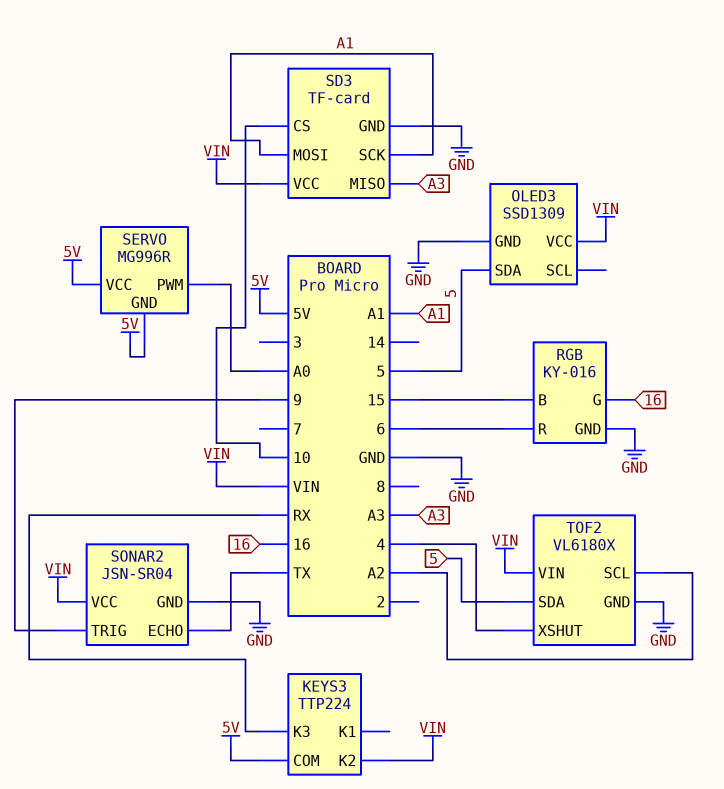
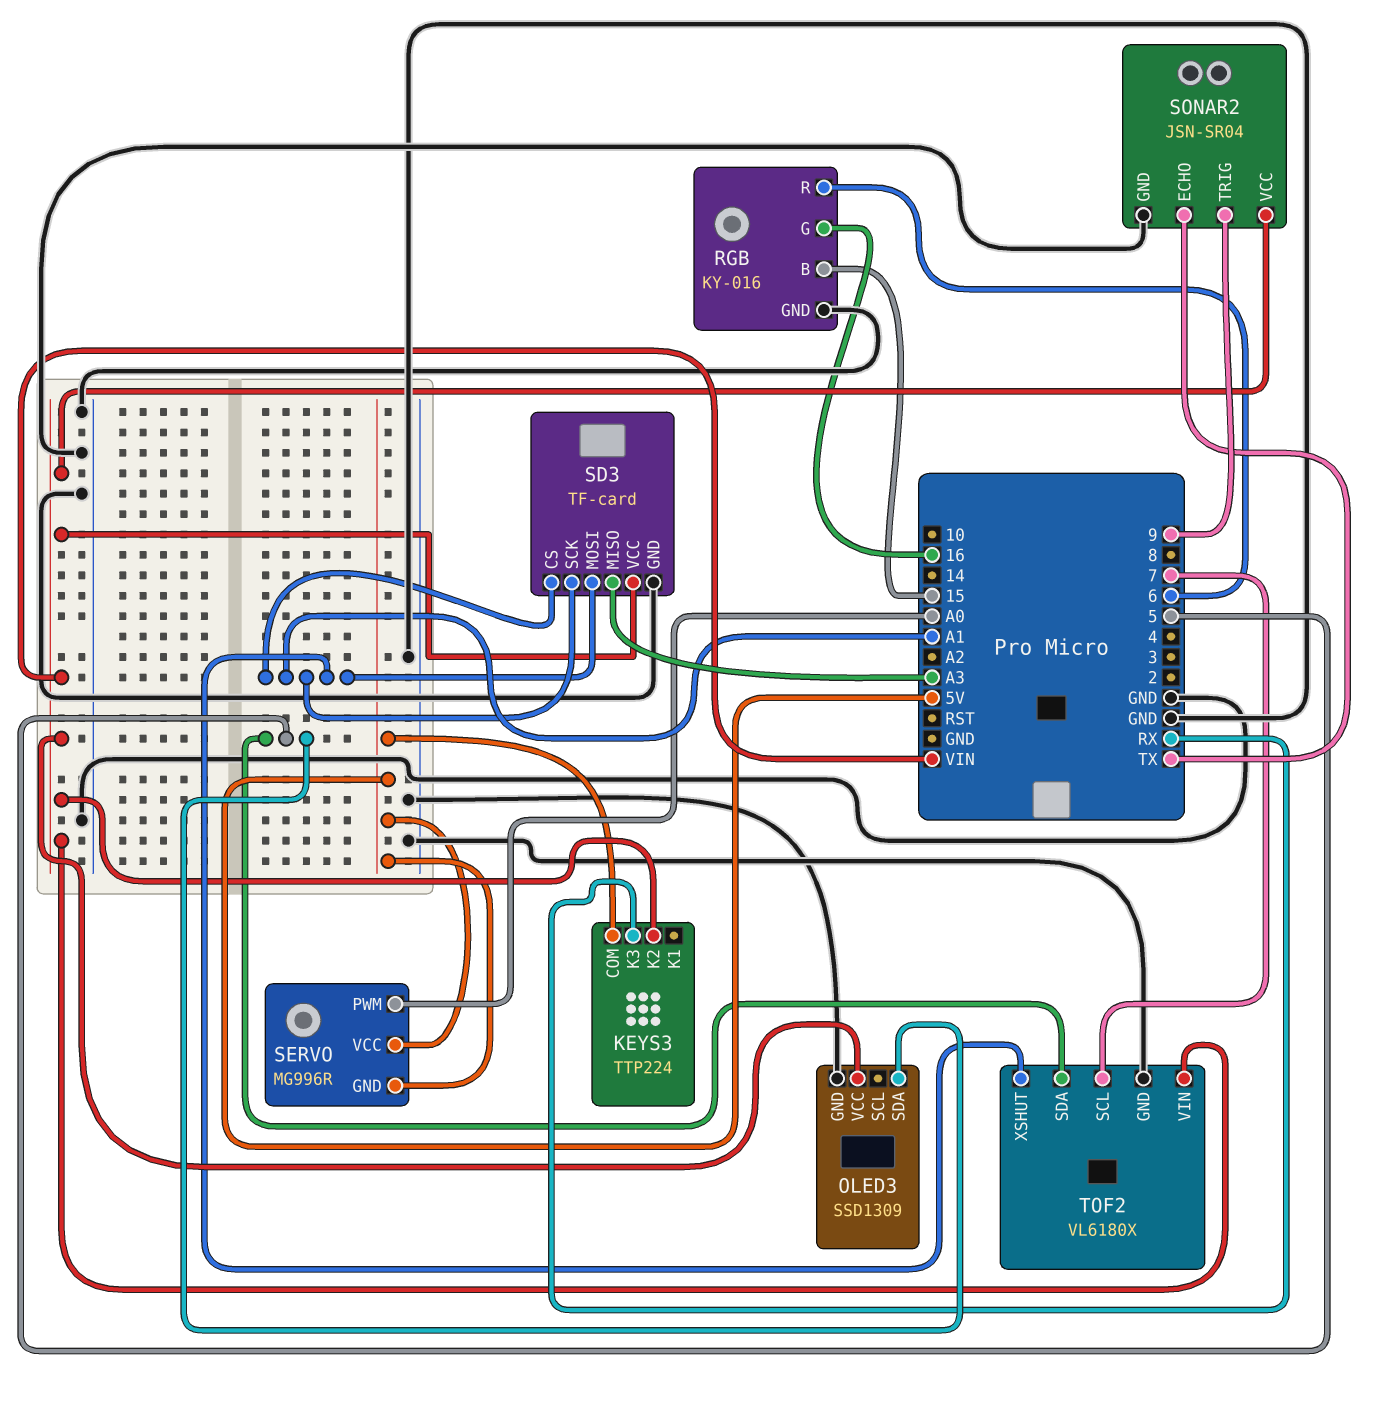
SD3 pin CS: 10 -> A1
TOF2 pin SCL: A2 -> 7
TOF2 pin XSHUT: 4 -> A1

